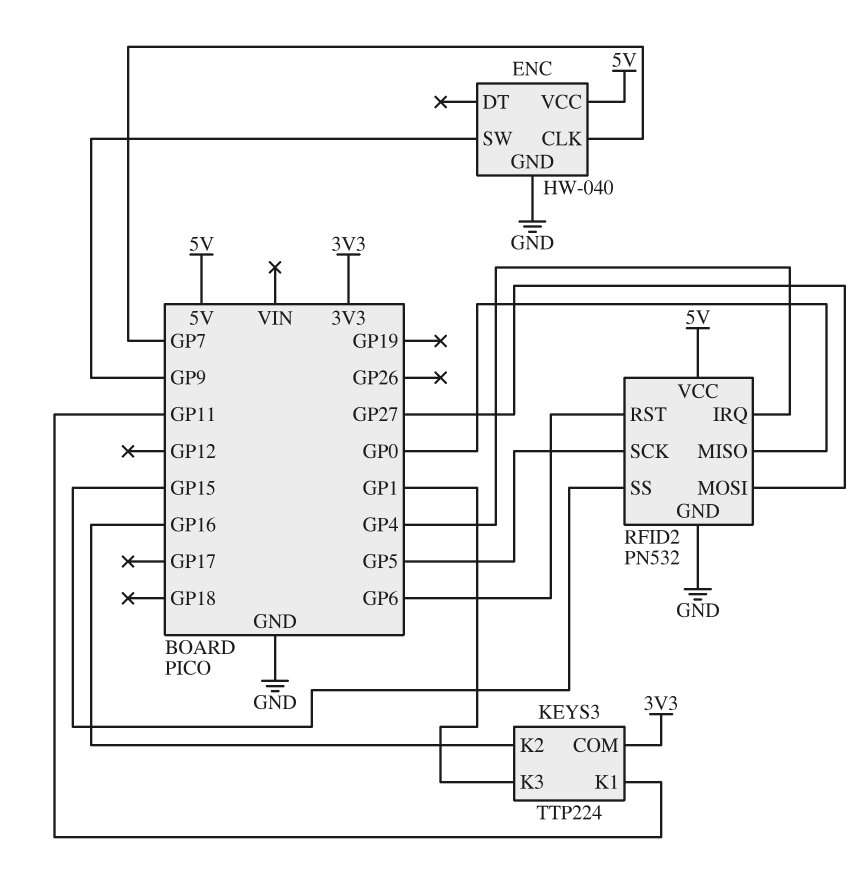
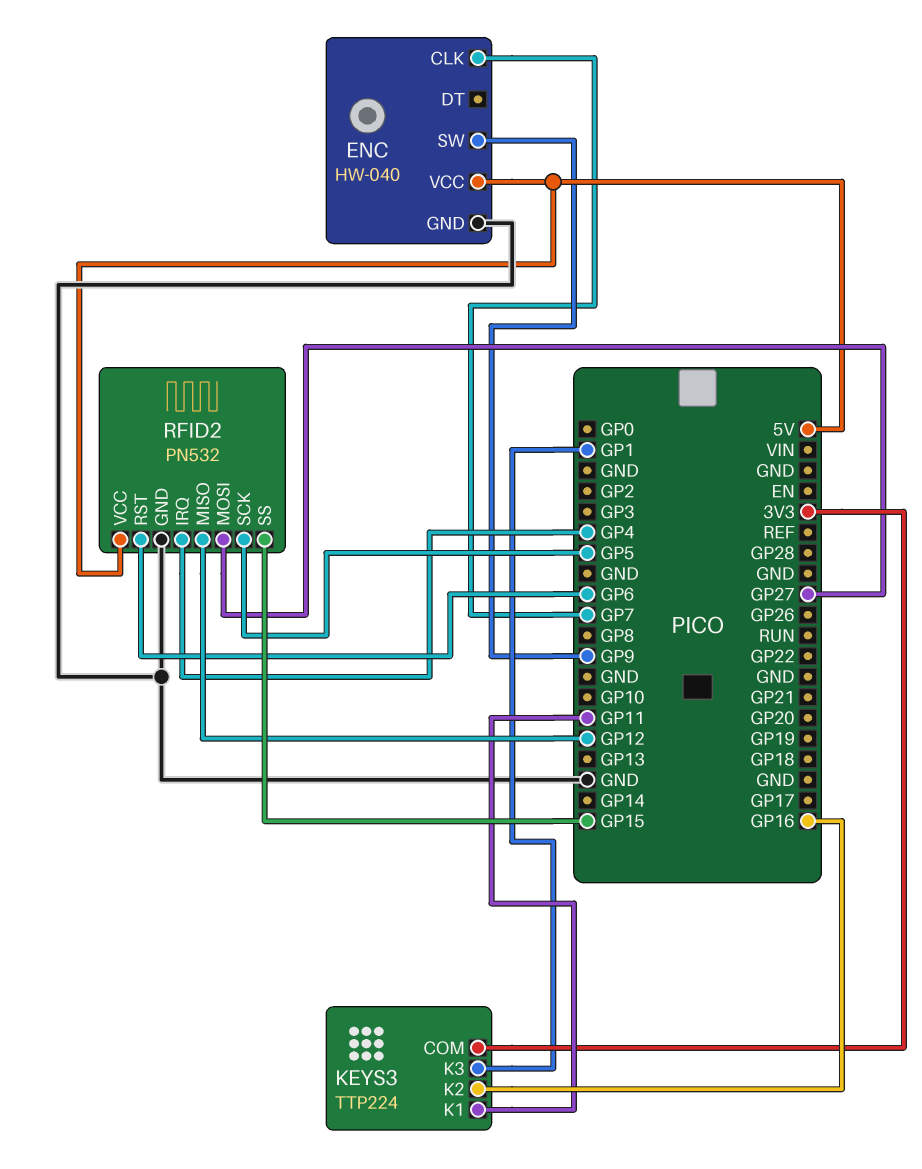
RFID2 pin MISO: GP0 -> GP12

